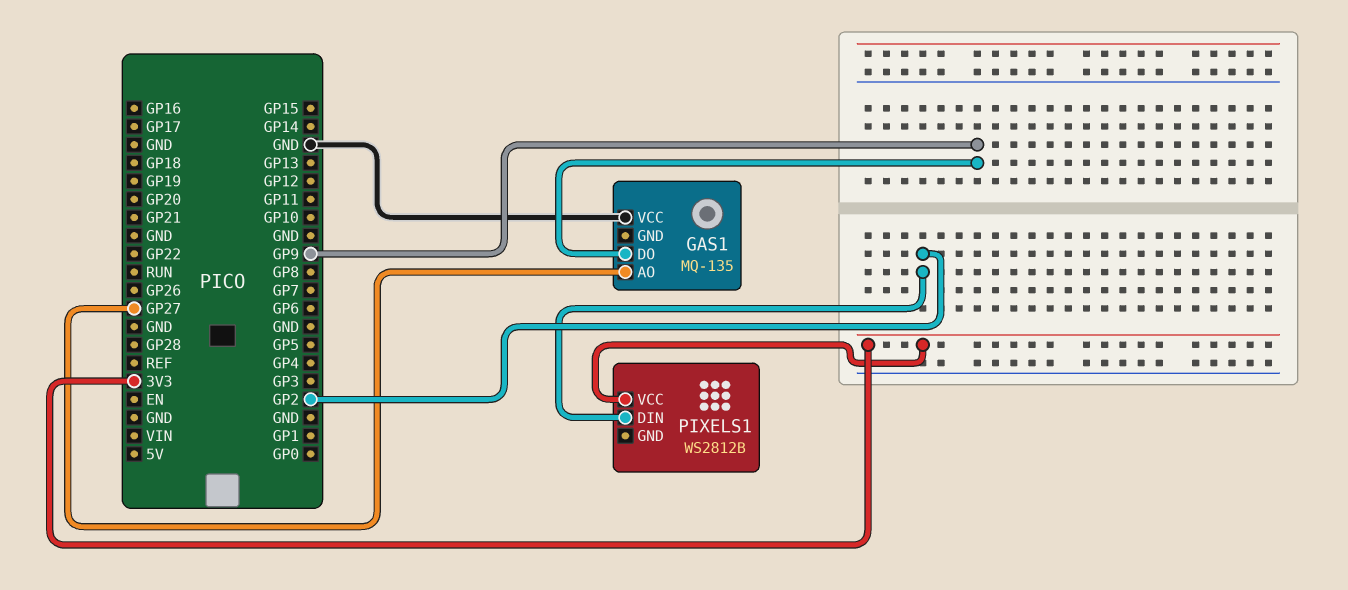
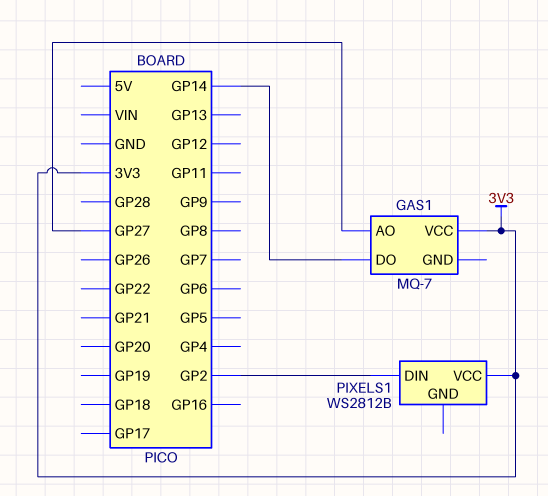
GAS1: MQ-135 -> MQ-7
GAS1 pin DO: GP9 -> GP14
GAS1 pin VCC: GND -> 3V3

